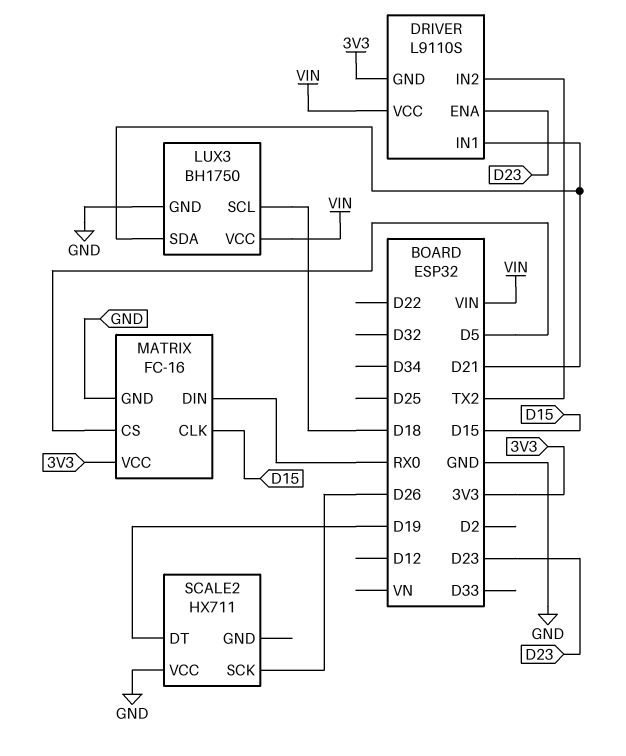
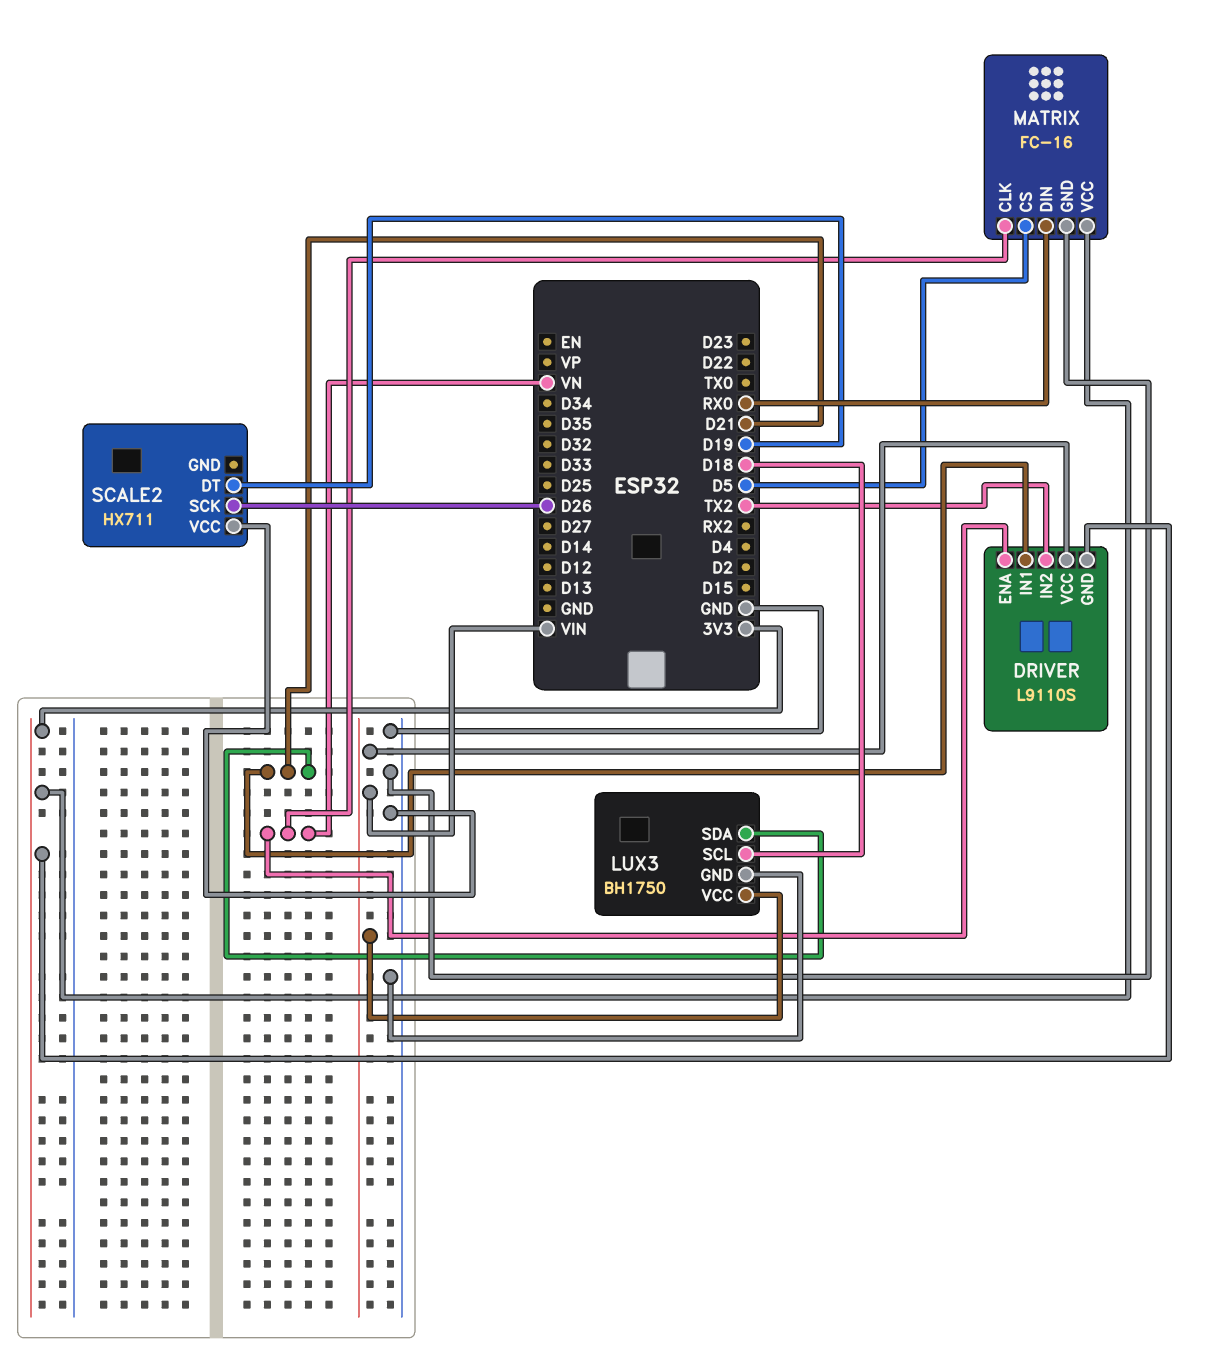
DRIVER pin ENA: D23 -> VN
MATRIX pin CLK: D15 -> VN

